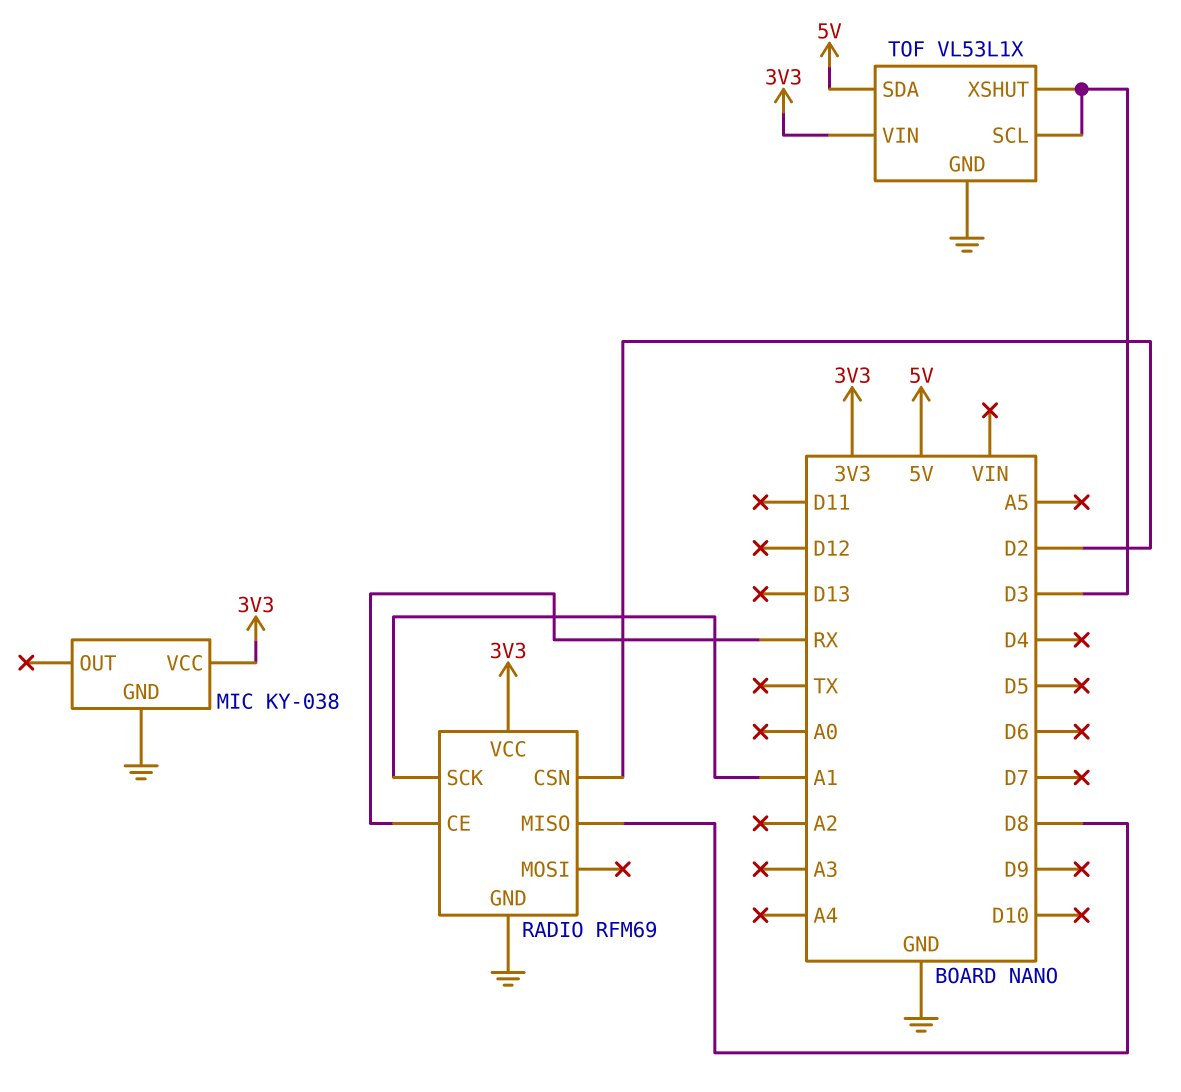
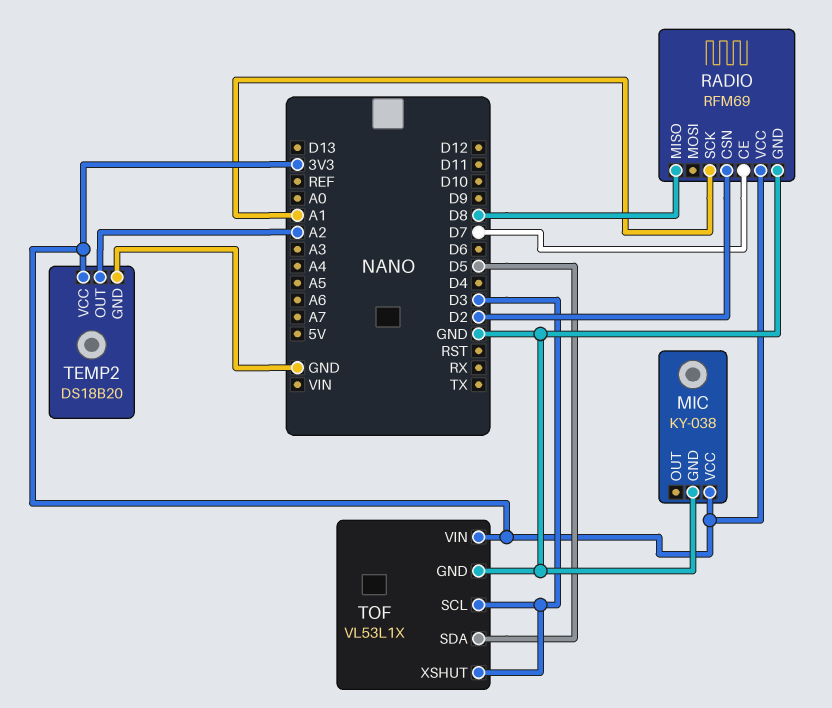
RADIO pin CE: RX -> D7
TEMP2: none -> DS18B20
TEMP2 pin GND: none -> GND
TEMP2 pin OUT: none -> A2
TEMP2 pin VCC: none -> 3V3
TOF pin SDA: 5V -> D5

